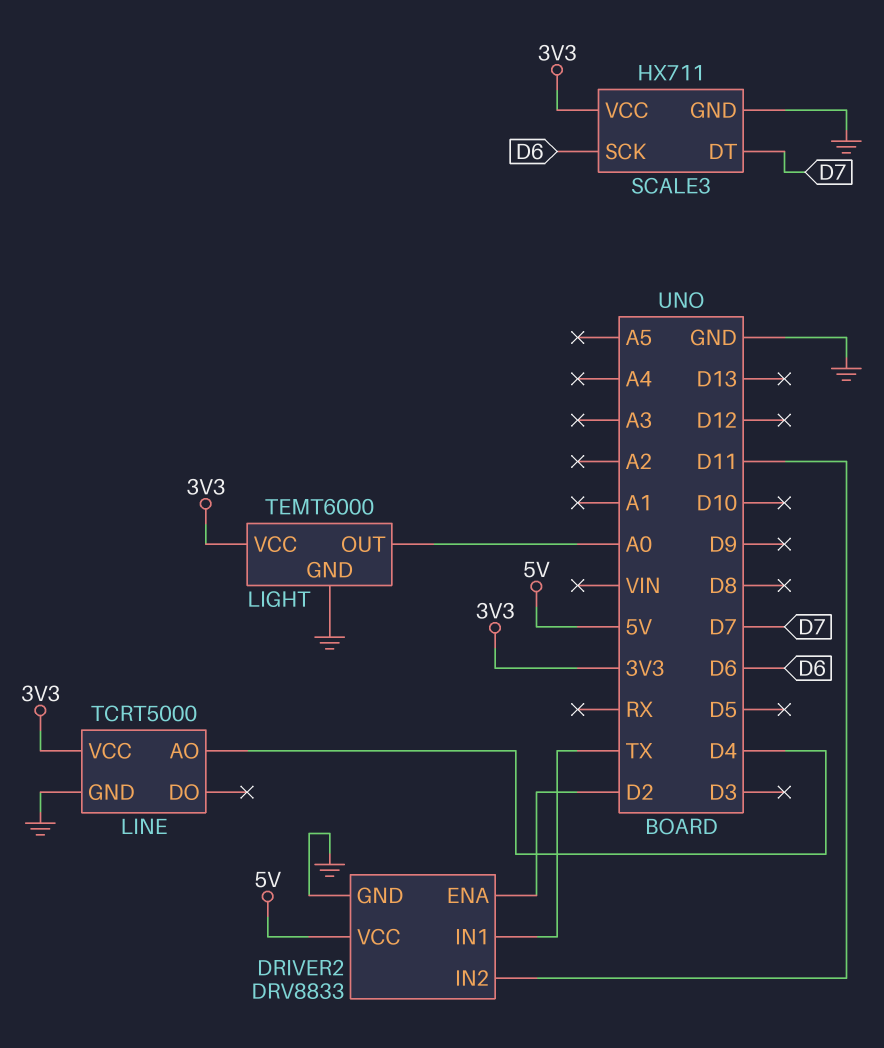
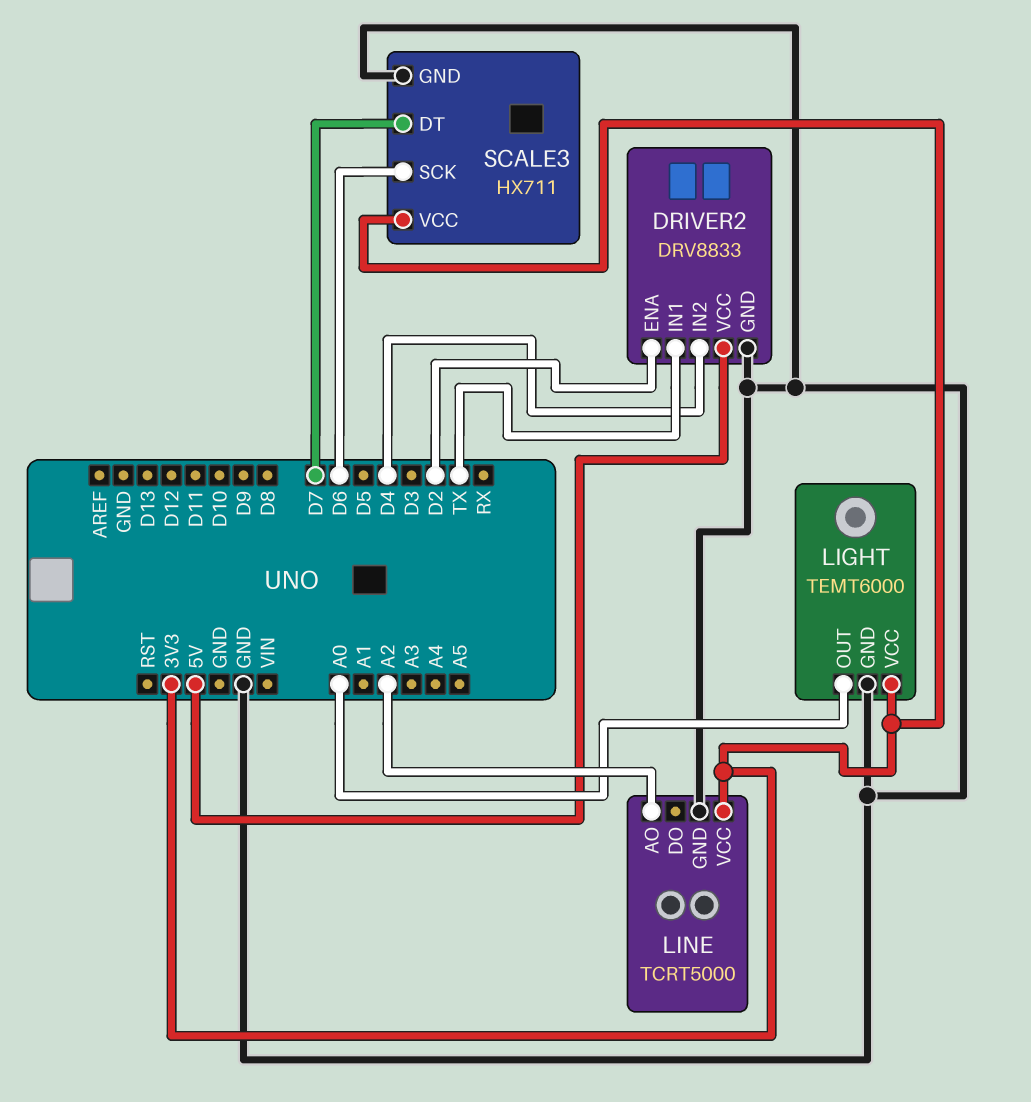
DRIVER2 pin IN2: D11 -> D4
LINE pin AO: D4 -> A2

